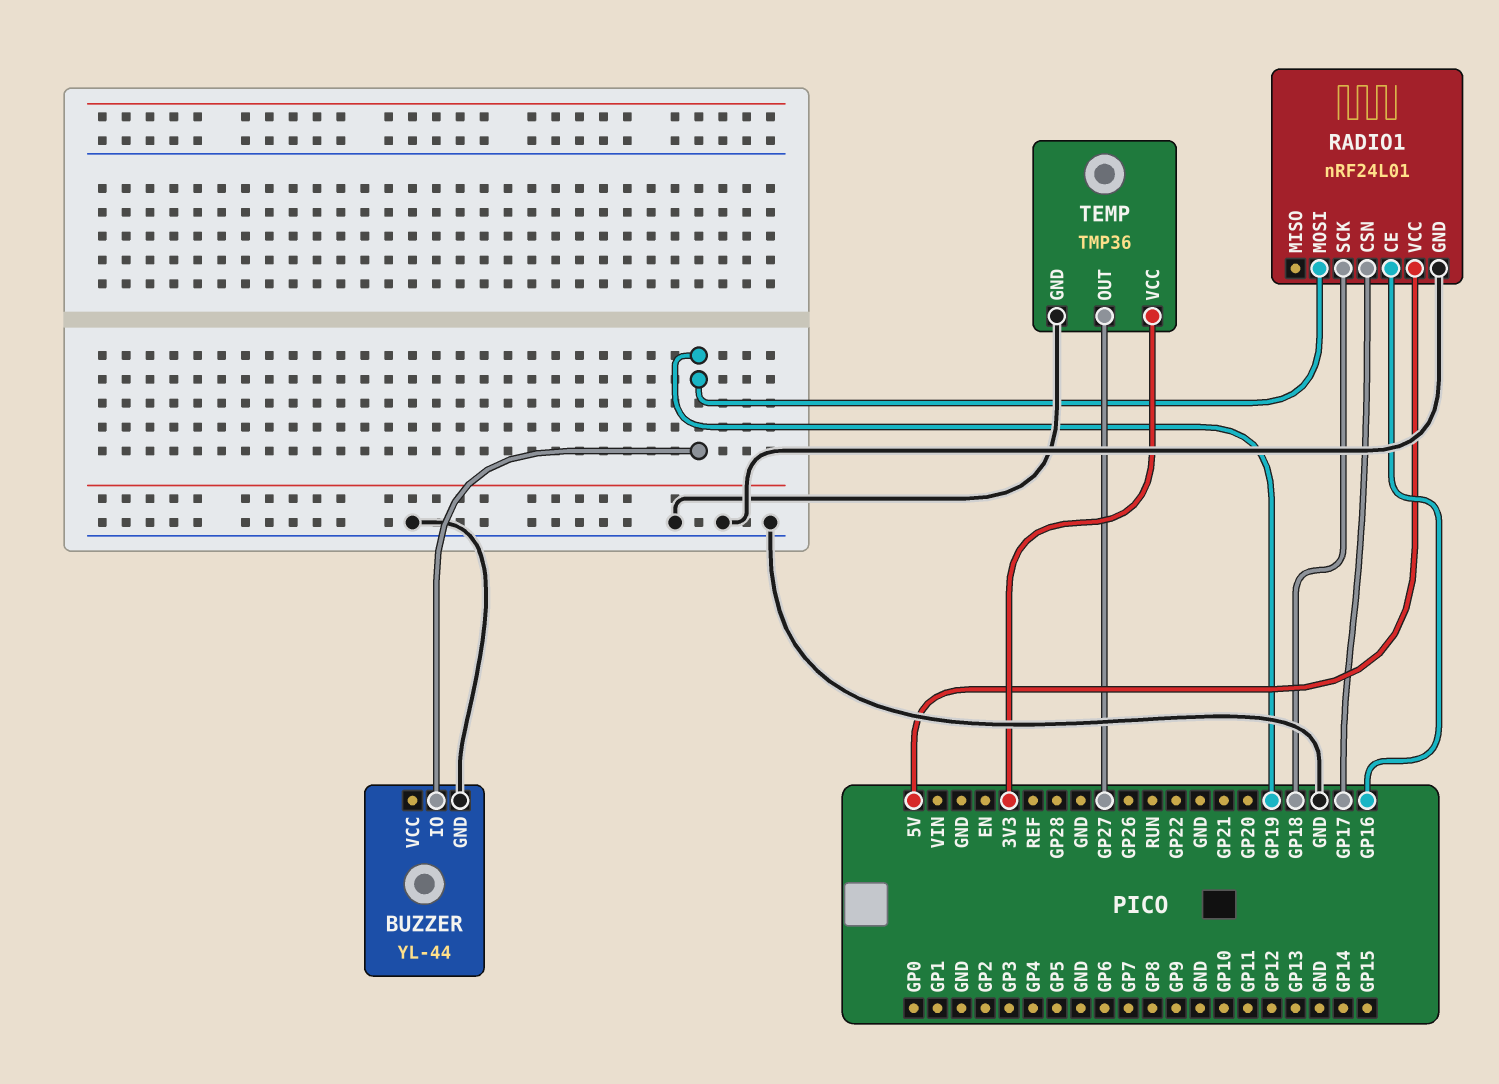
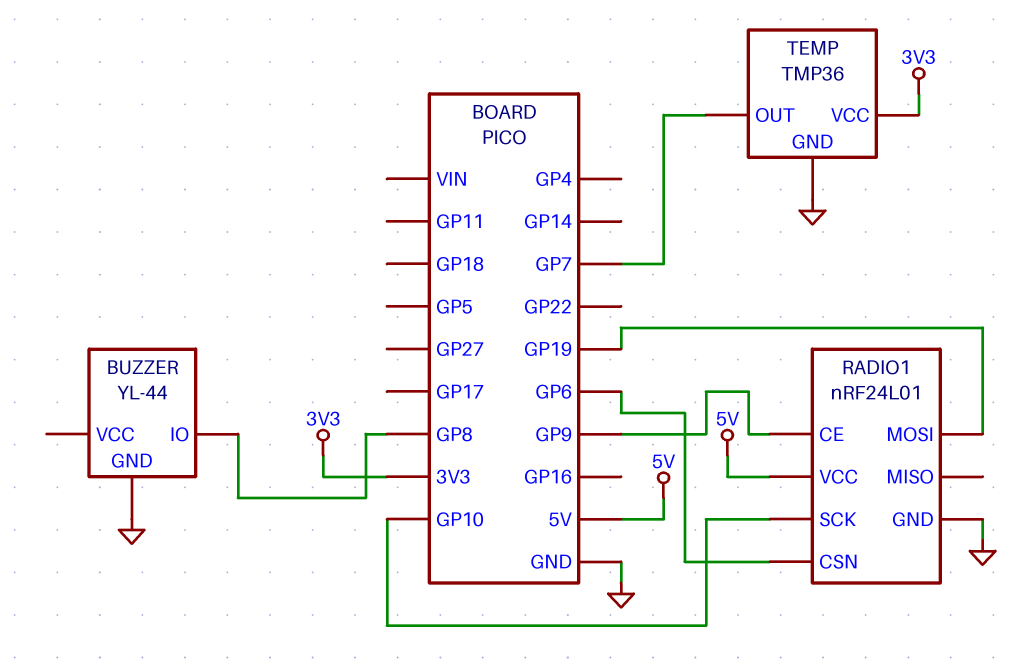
BUZZER pin IO: GP19 -> GP8
RADIO1 pin CE: GP16 -> GP9
RADIO1 pin CSN: GP17 -> GP6
RADIO1 pin SCK: GP18 -> GP10
TEMP pin OUT: GP27 -> GP7

